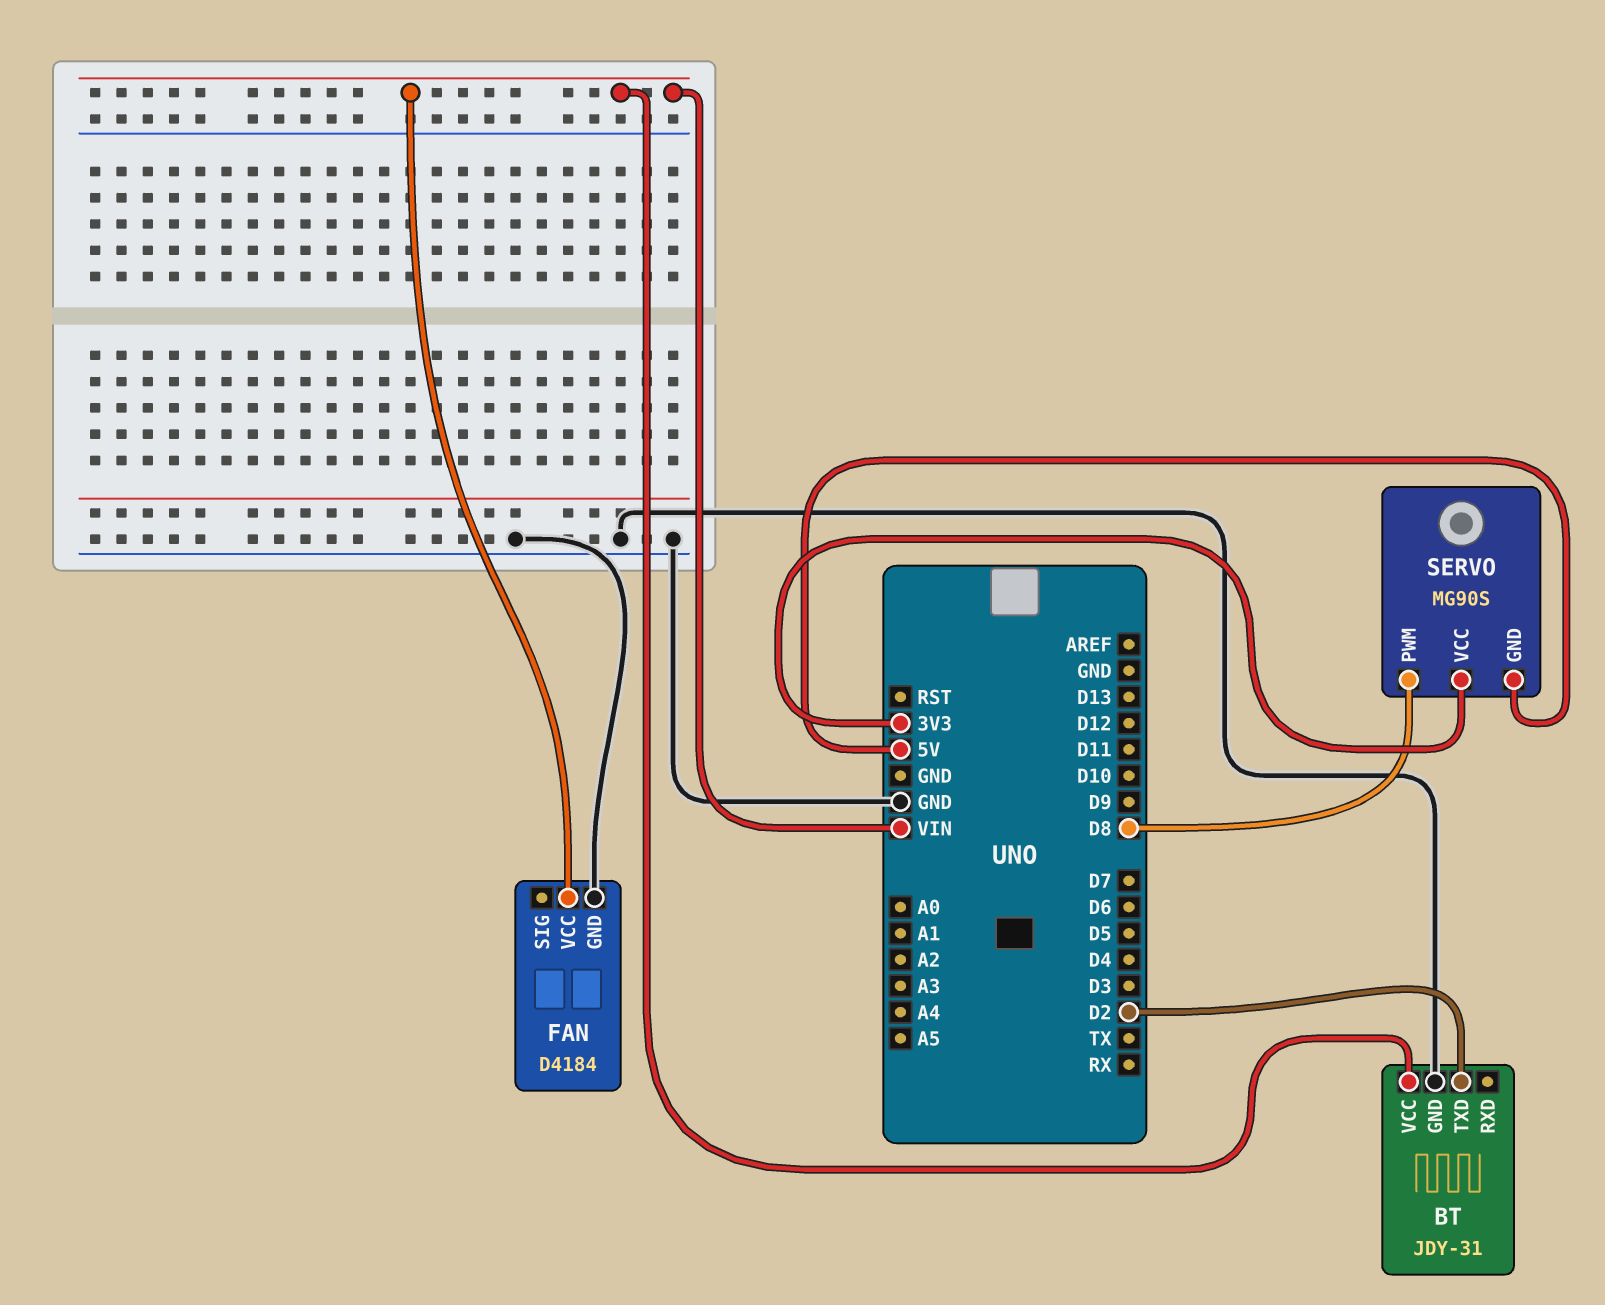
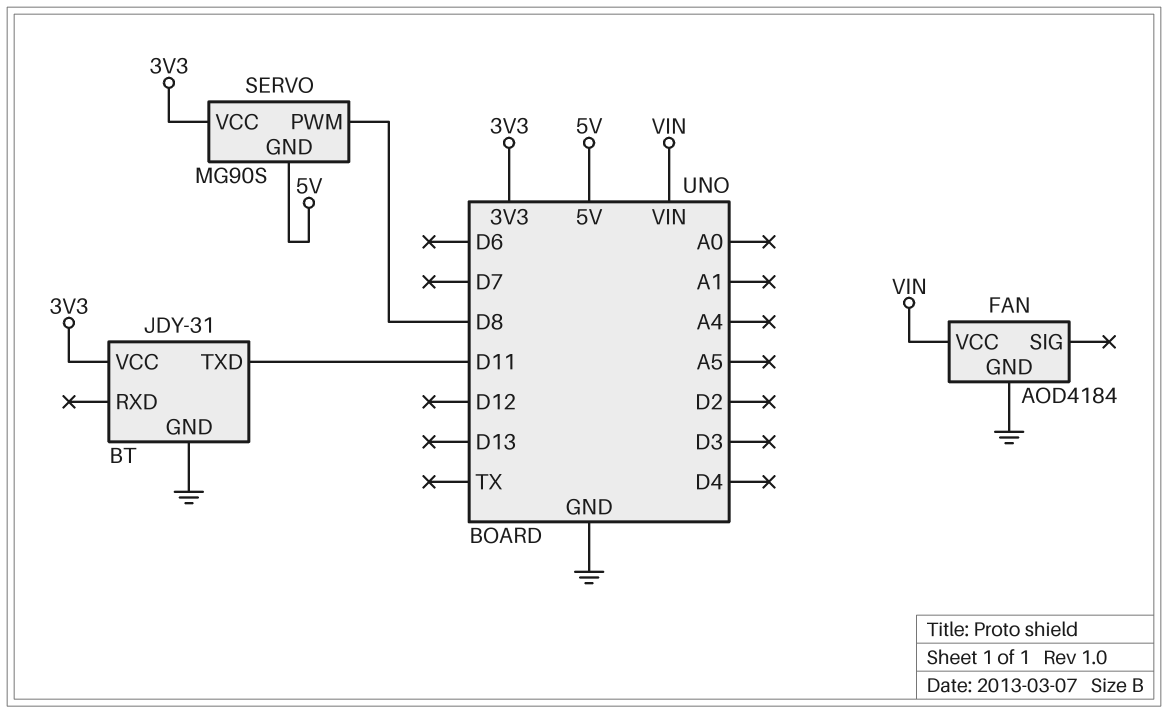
BT pin TXD: D2 -> D11
BT pin VCC: VIN -> 3V3
FAN: D4184 -> AOD4184

